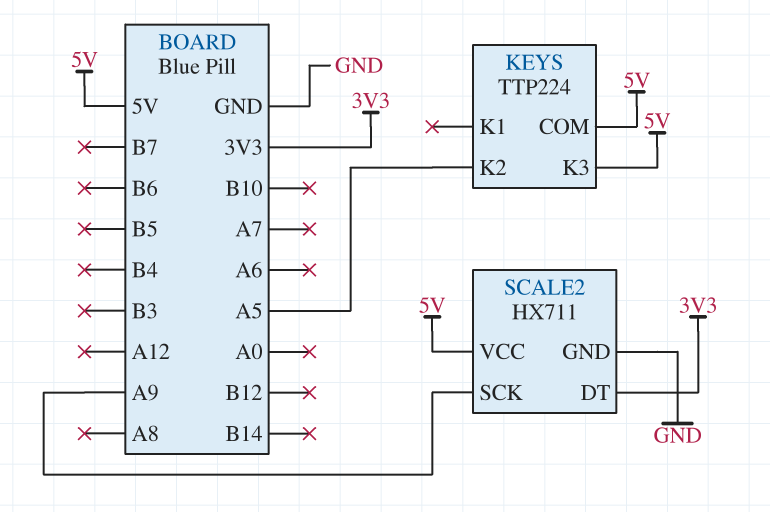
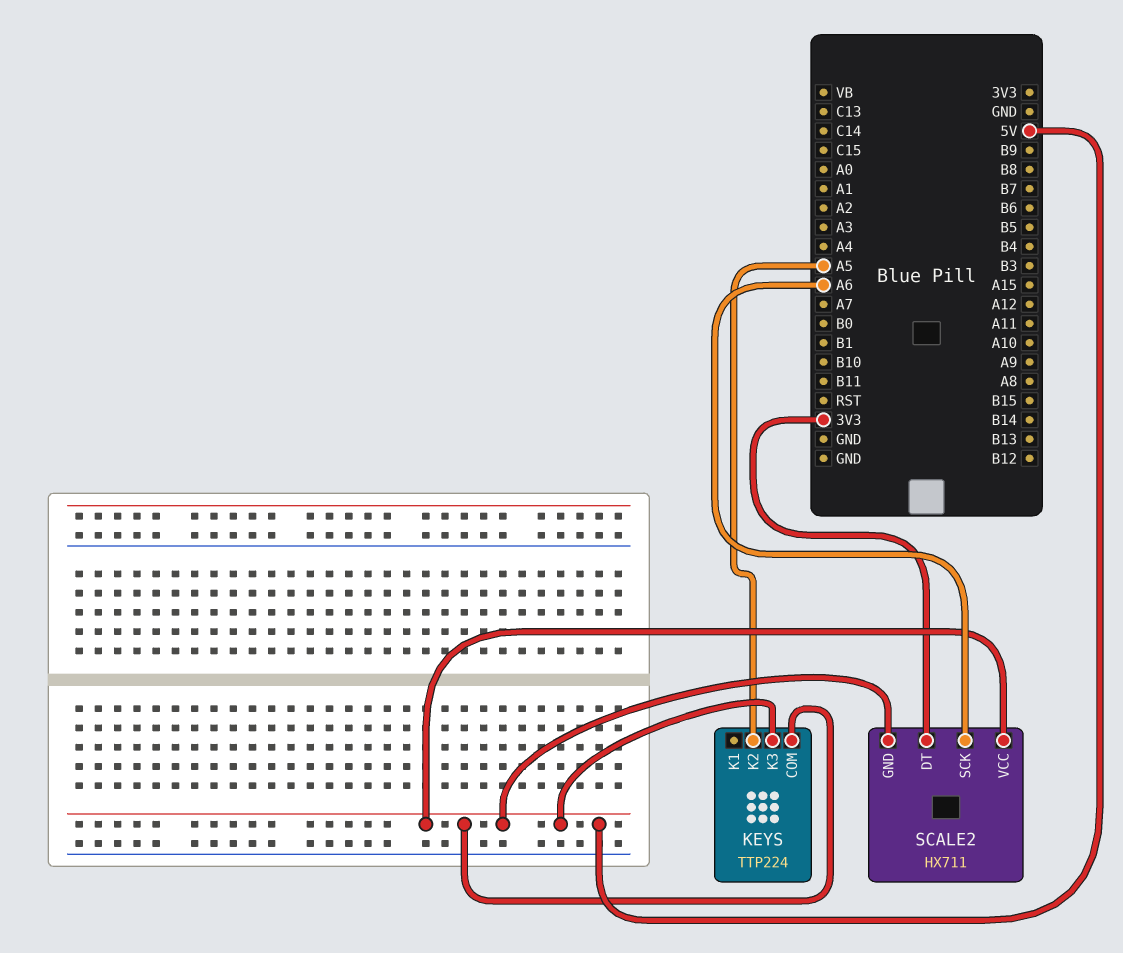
SCALE2 pin GND: GND -> 5V
SCALE2 pin SCK: A9 -> A6

